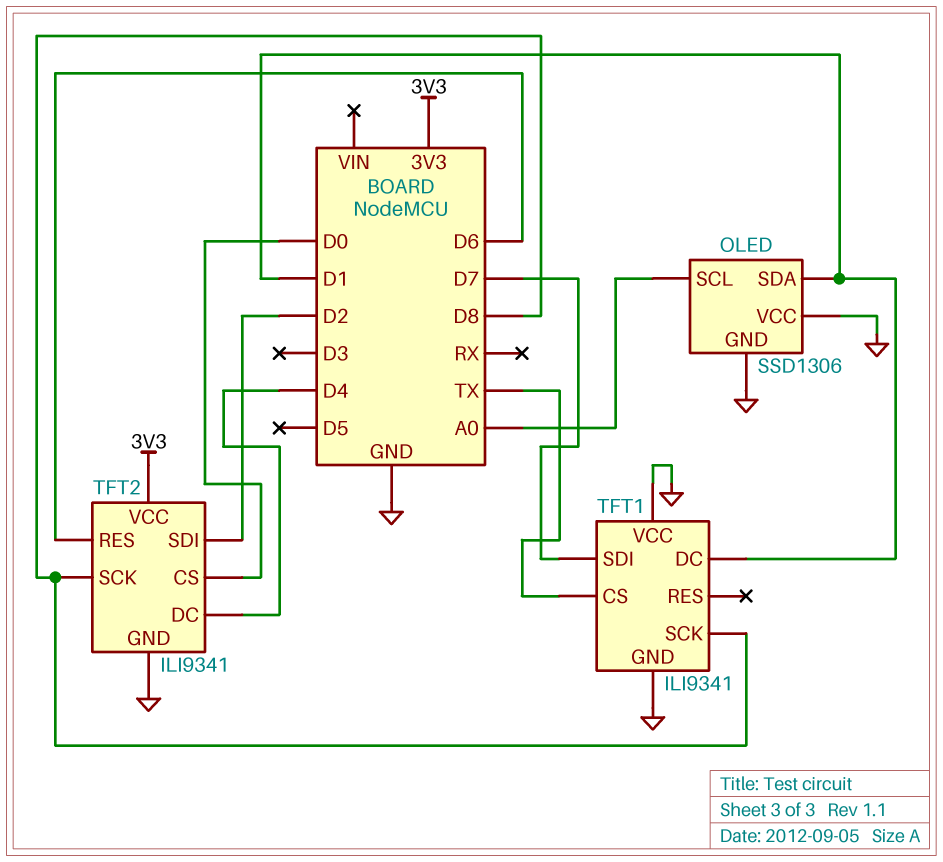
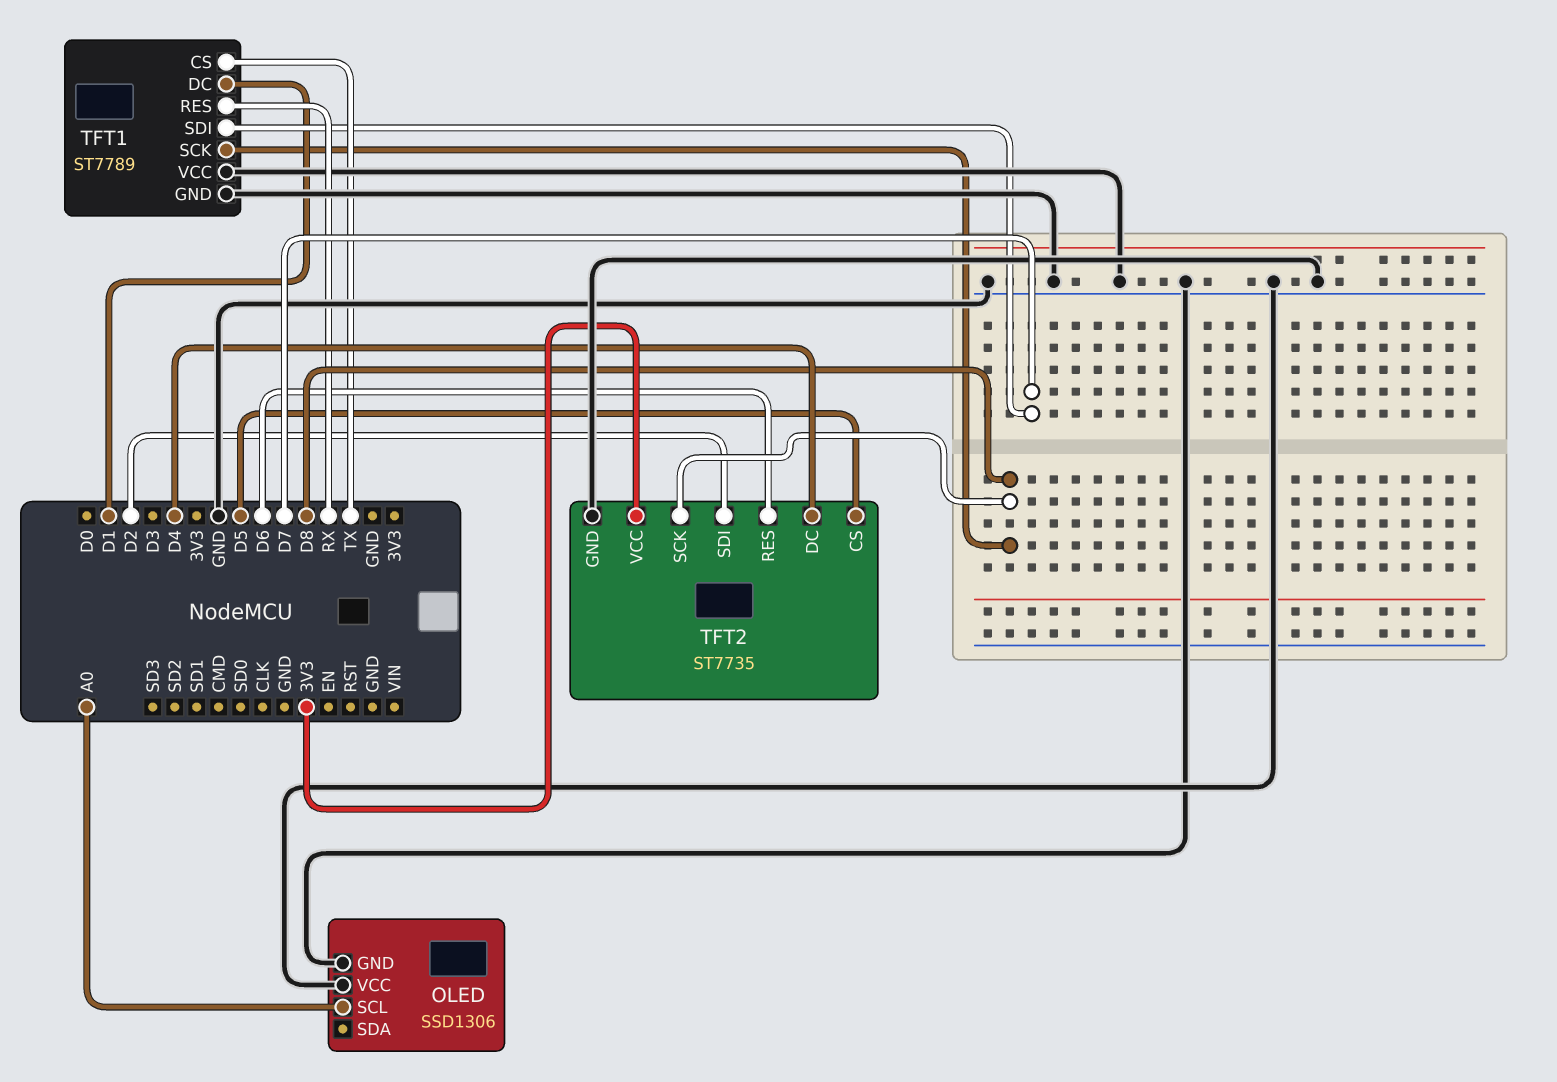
OLED pin SDA: D1 -> none
TFT1: ILI9341 -> ST7789
TFT1 pin RES: none -> RX
TFT2: ILI9341 -> ST7735
TFT2 pin CS: D0 -> D5

